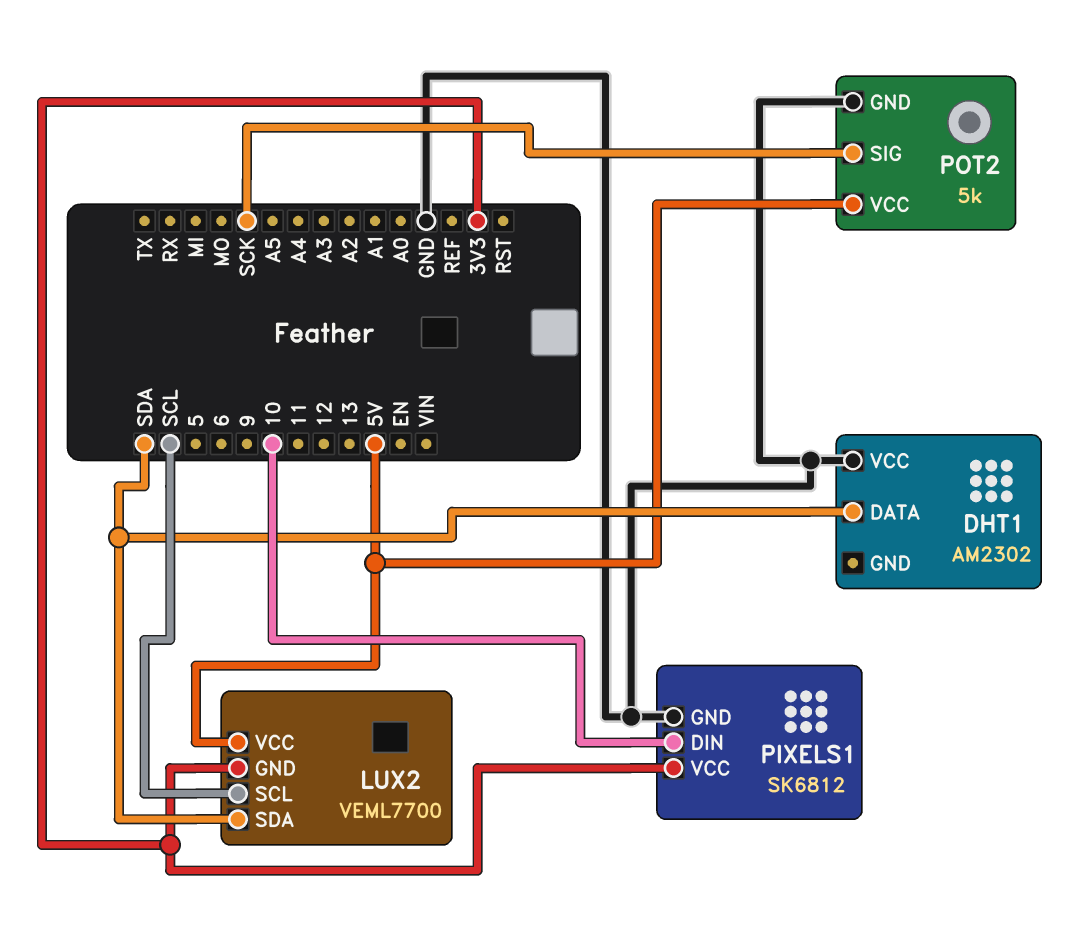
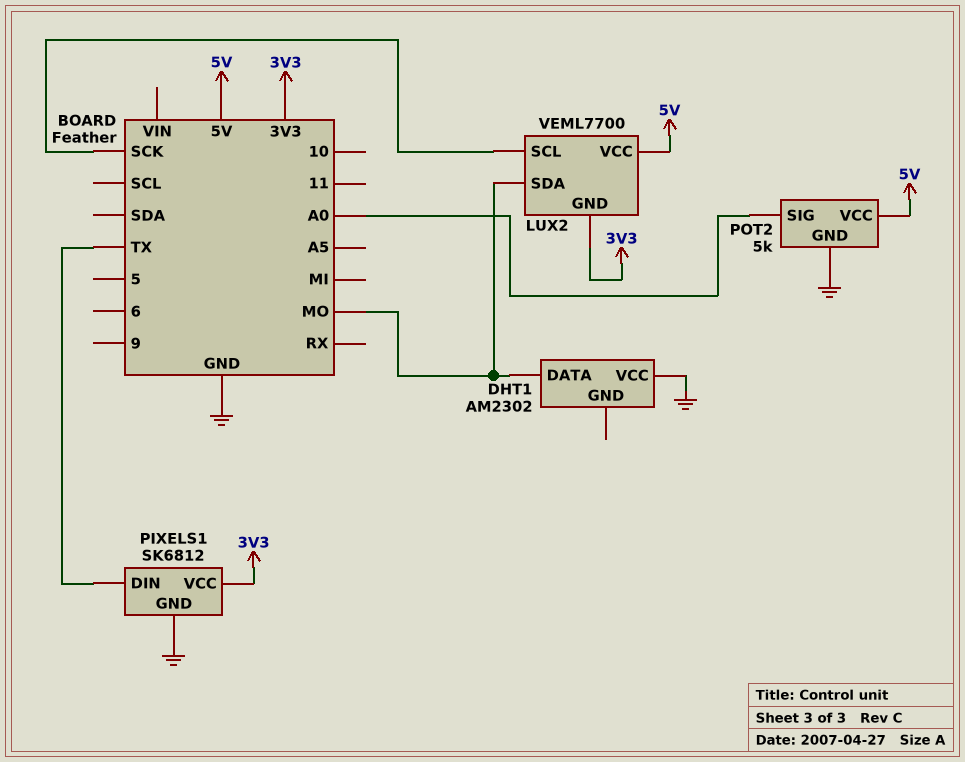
DHT1 pin DATA: SDA -> MO
LUX2 pin SCL: SCL -> SCK
LUX2 pin SDA: SDA -> MO
PIXELS1 pin DIN: 10 -> TX
POT2 pin SIG: SCK -> A0

